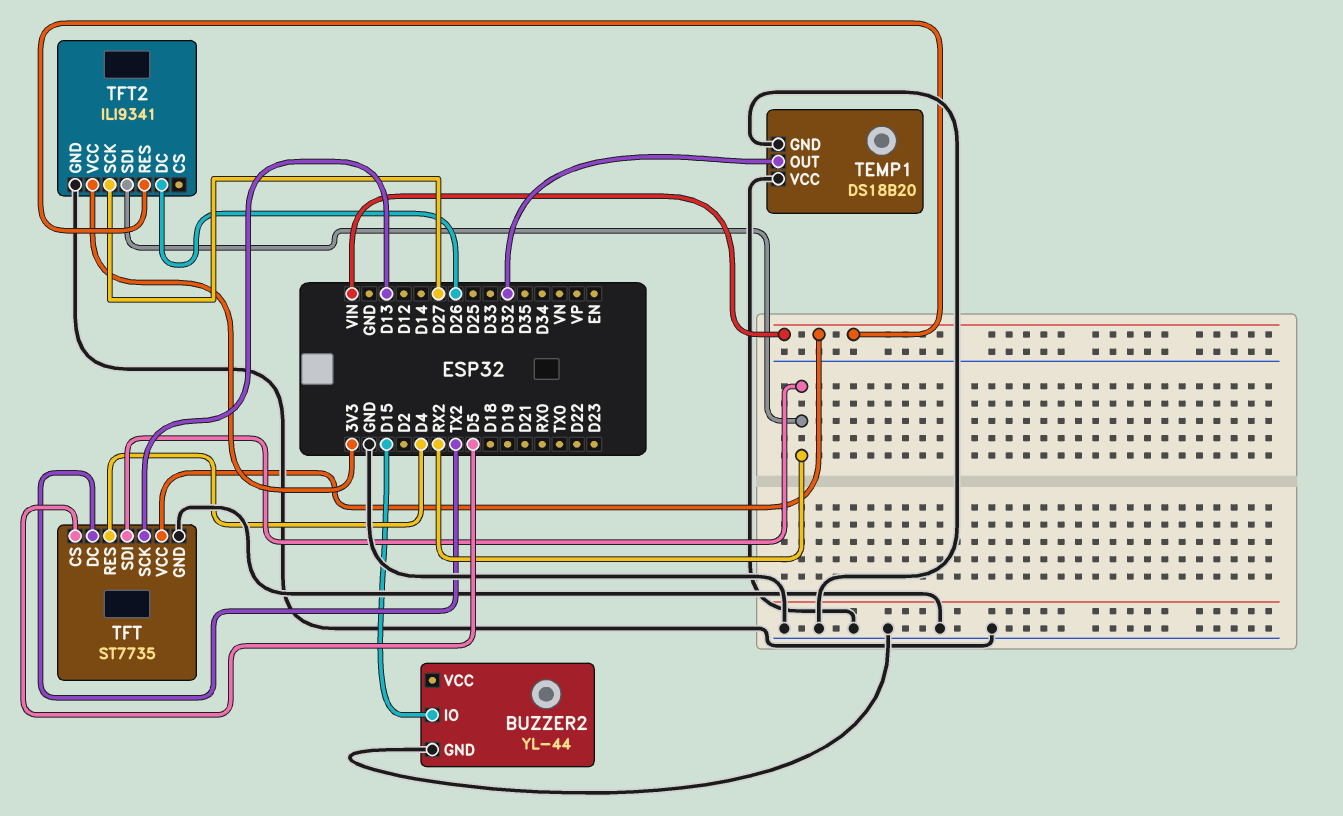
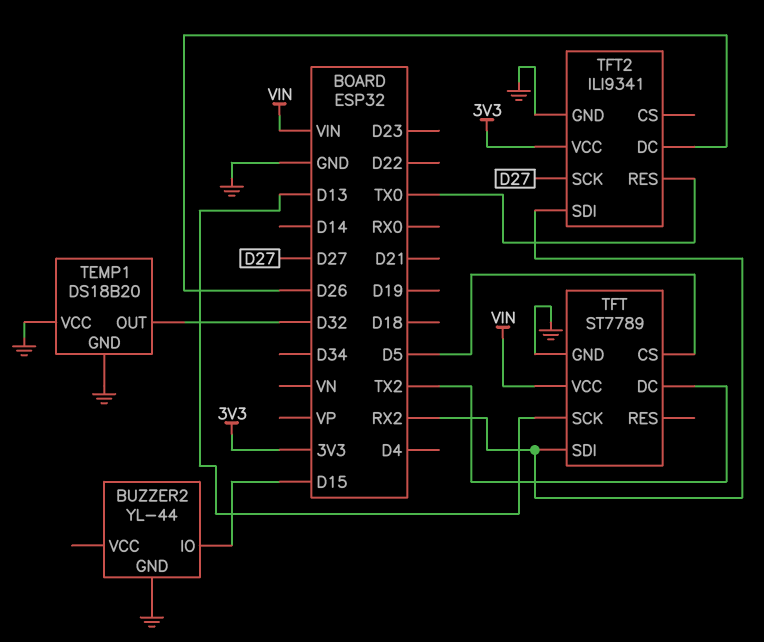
TFT: ST7735 -> ST7789
TFT pin RES: D4 -> none
TFT2 pin RES: VIN -> TX0

